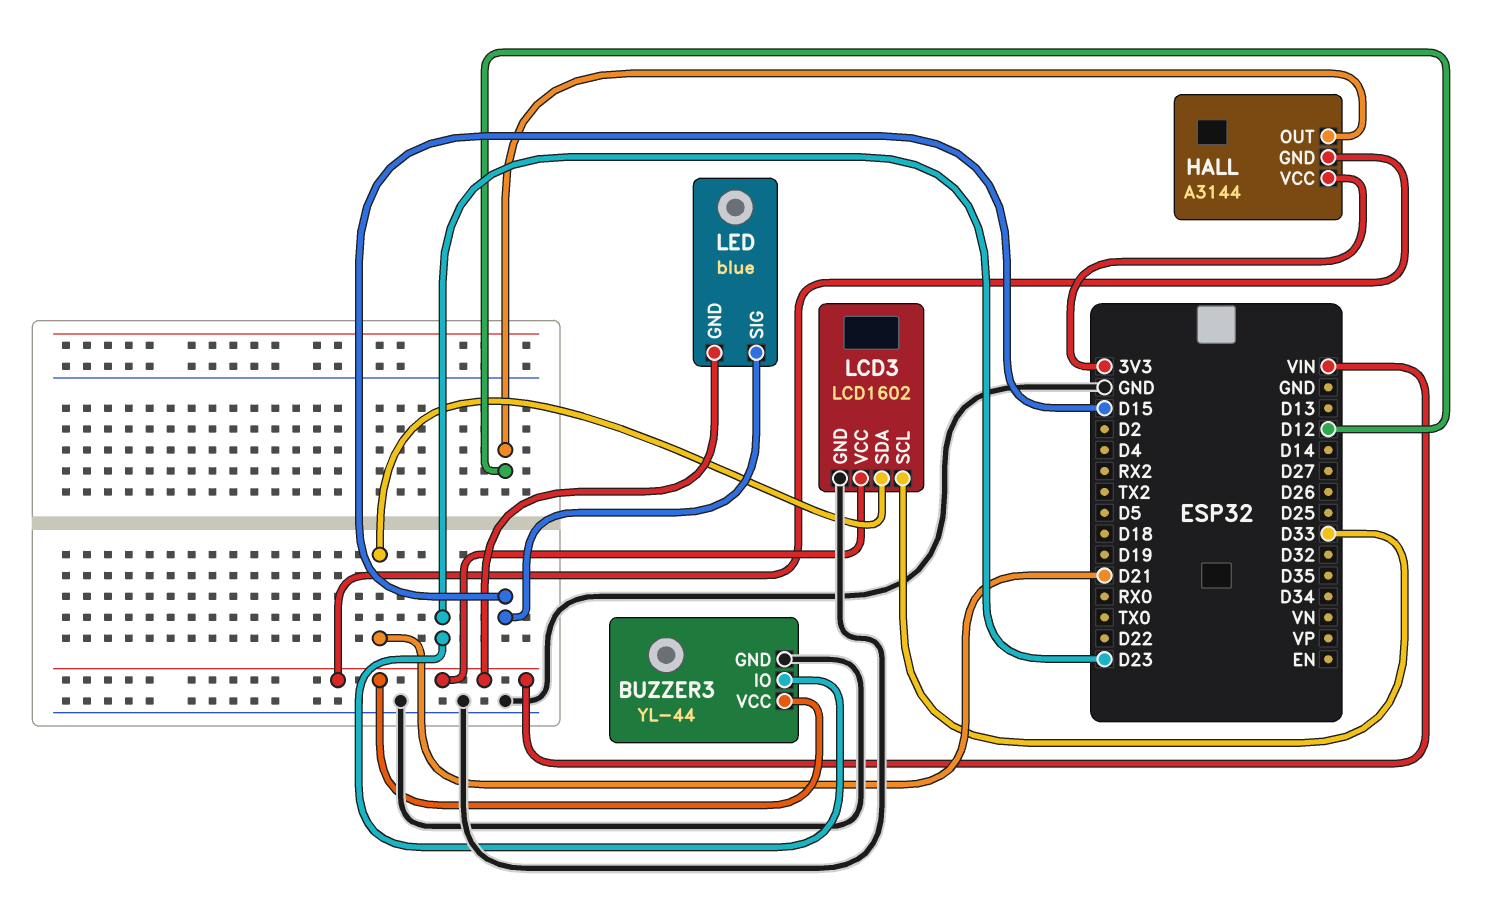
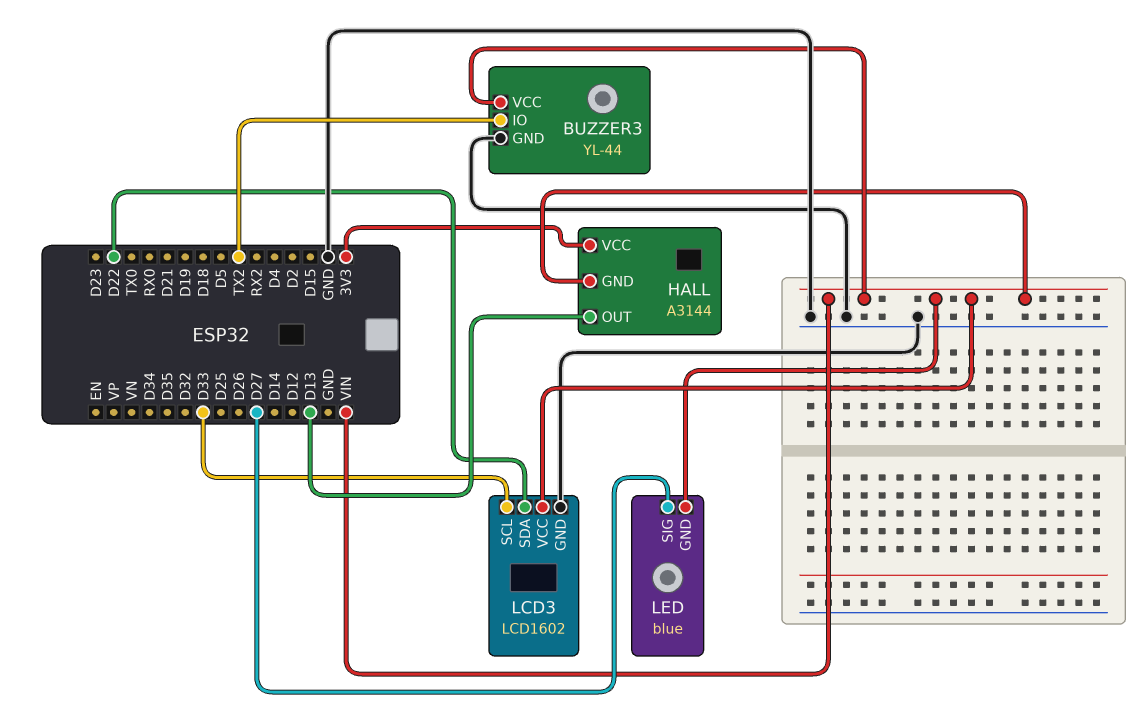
BUZZER3 pin IO: D23 -> TX2
HALL pin OUT: D12 -> D13
LCD3 pin SDA: D21 -> D22
LED pin SIG: D15 -> D27

